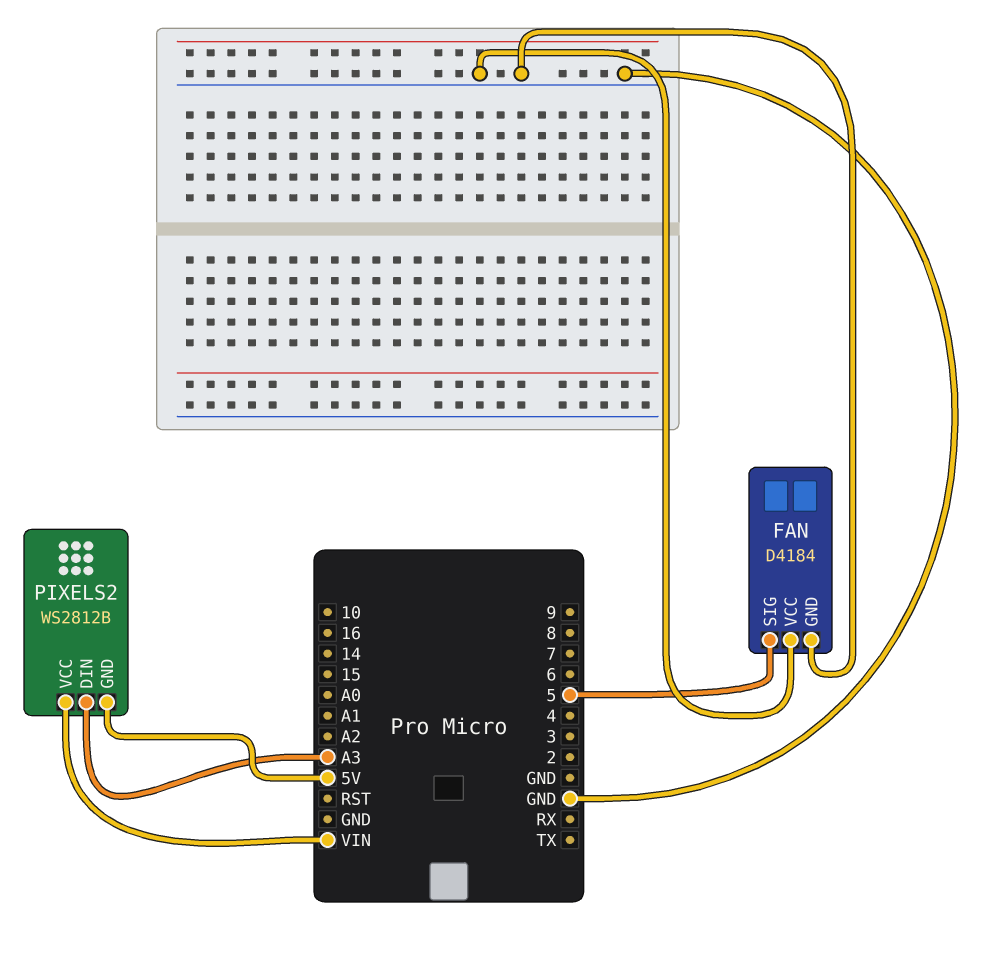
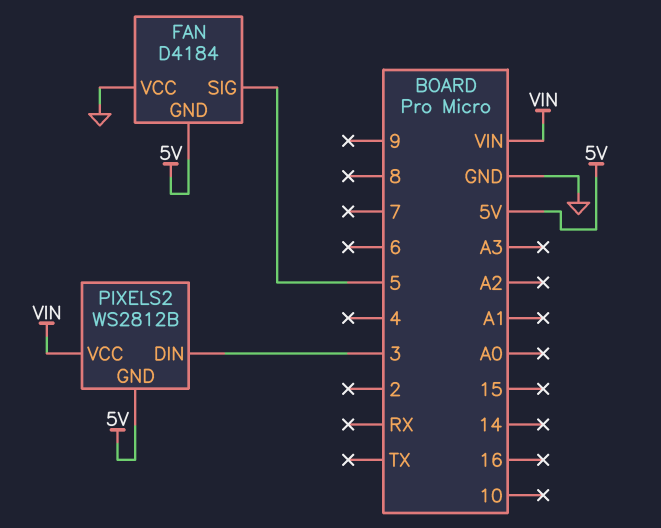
FAN pin GND: GND -> 5V
PIXELS2 pin DIN: A3 -> 3

